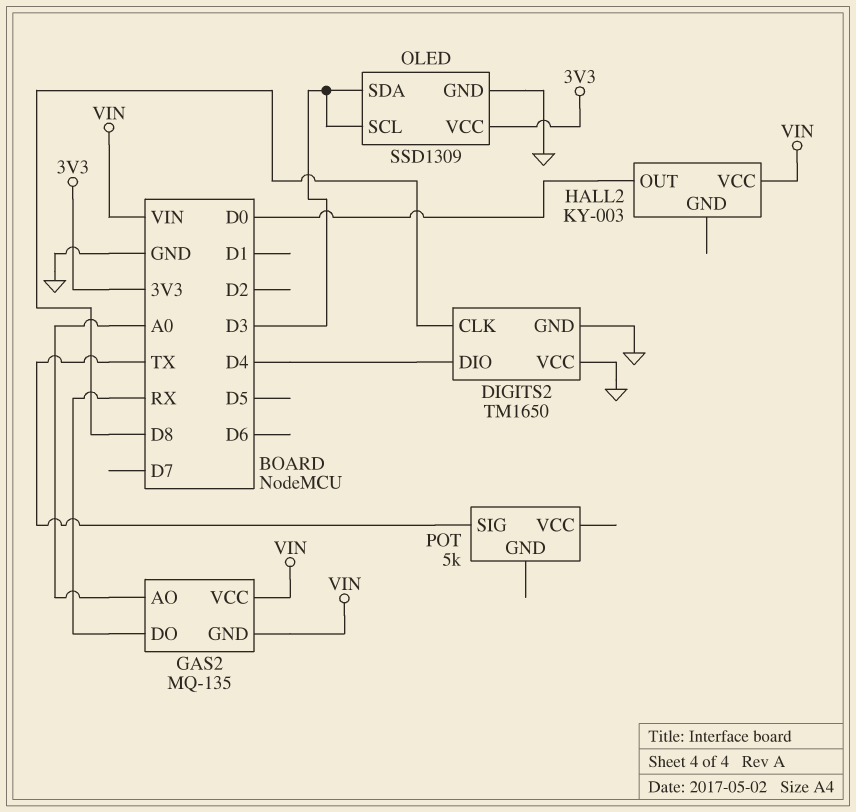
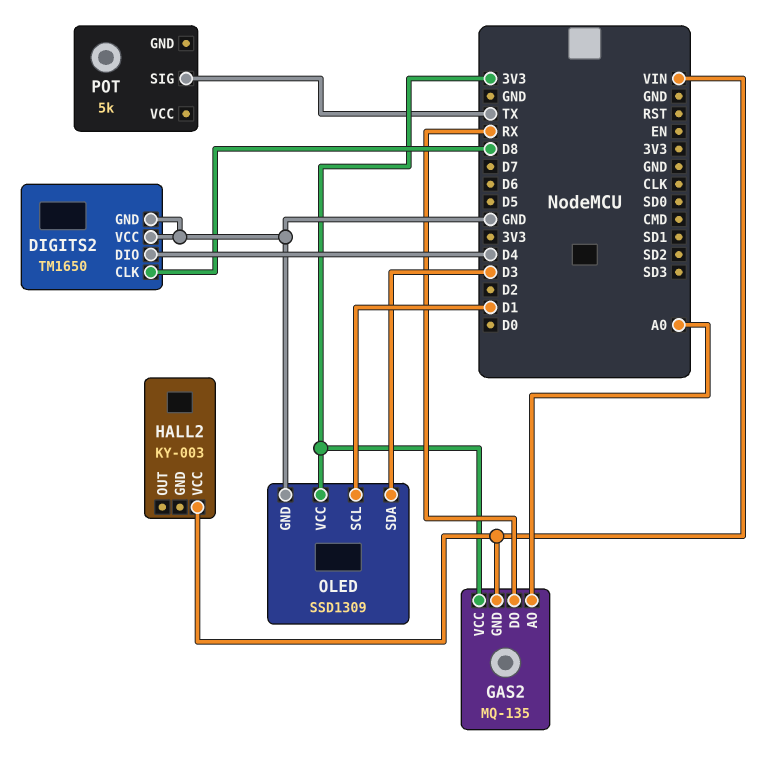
GAS2 pin VCC: VIN -> 3V3
HALL2 pin OUT: D0 -> none
OLED pin SCL: D3 -> D1

